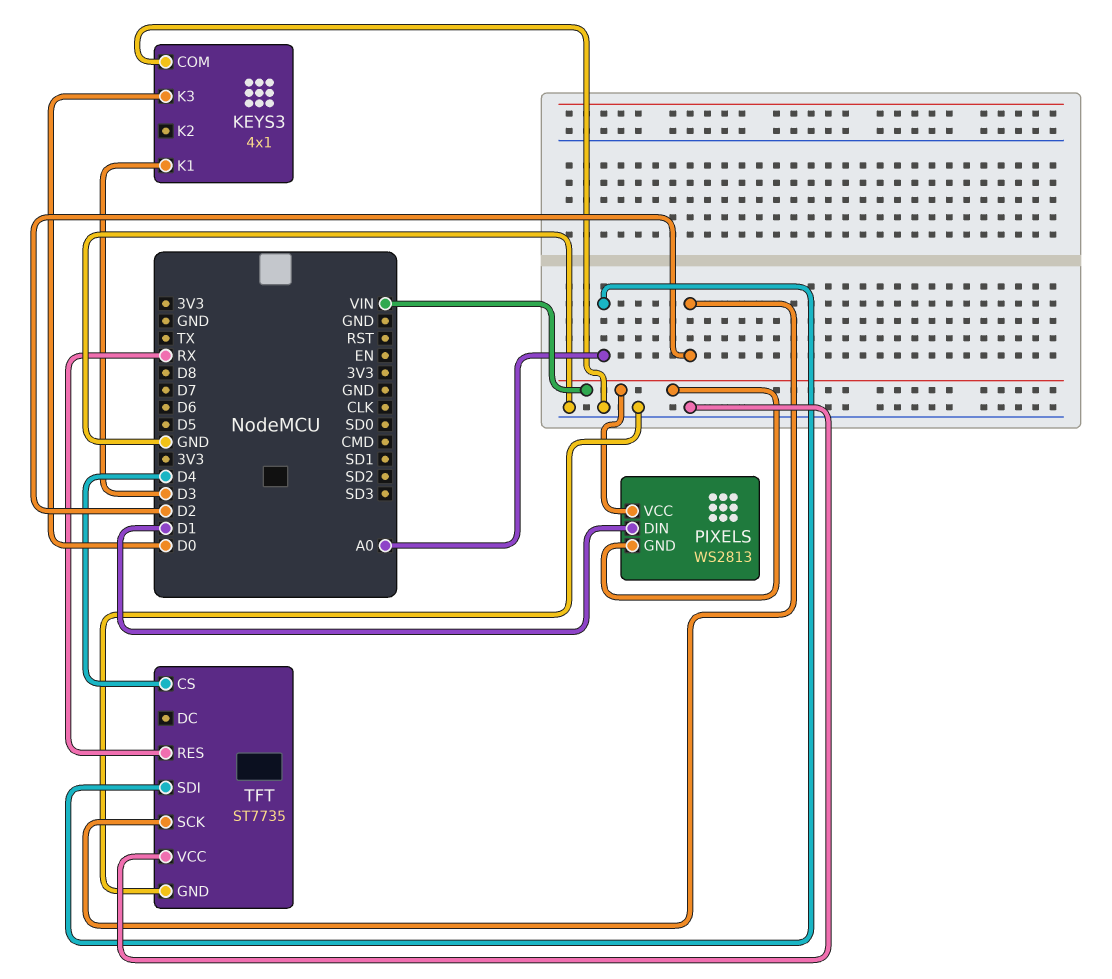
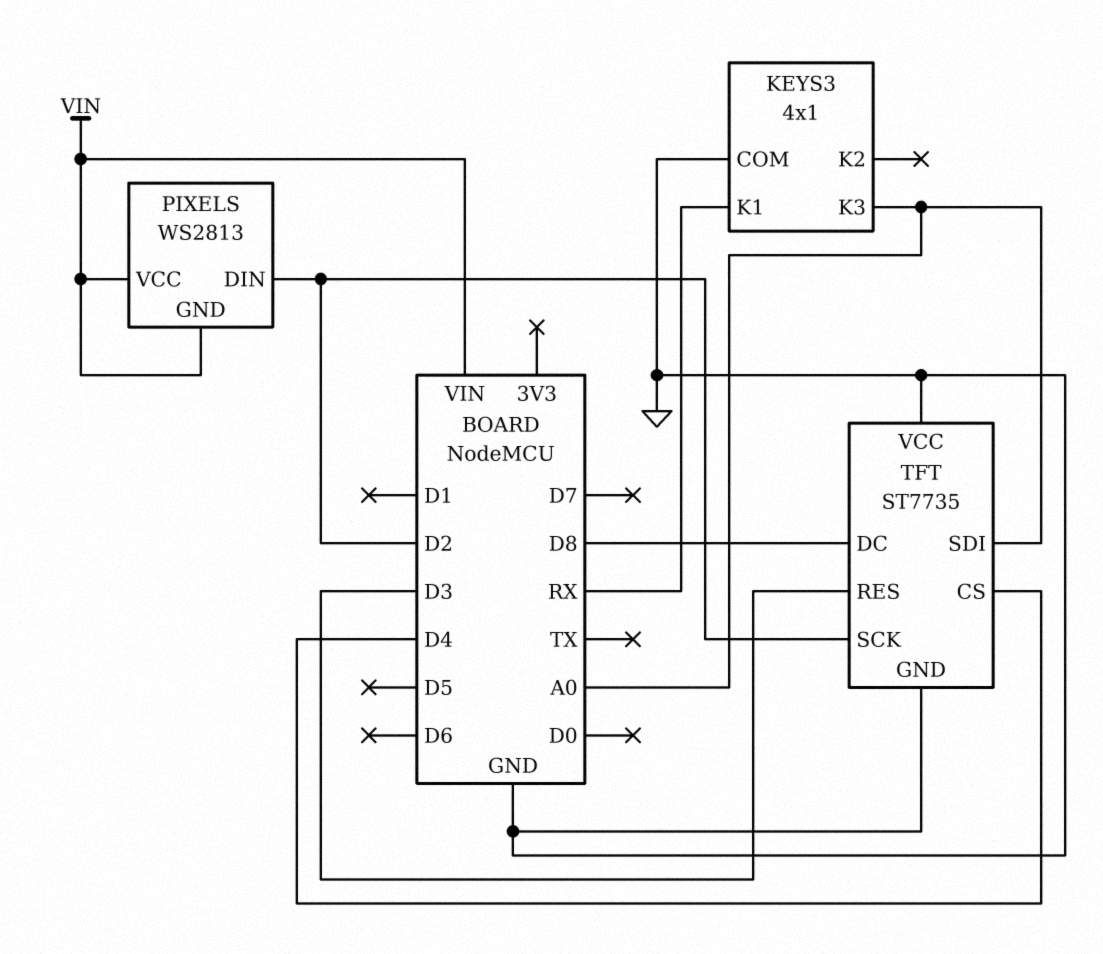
KEYS3 pin K1: D3 -> RX
KEYS3 pin K3: D0 -> A0
PIXELS pin DIN: D1 -> D2
TFT pin DC: none -> D8
TFT pin RES: RX -> D3

